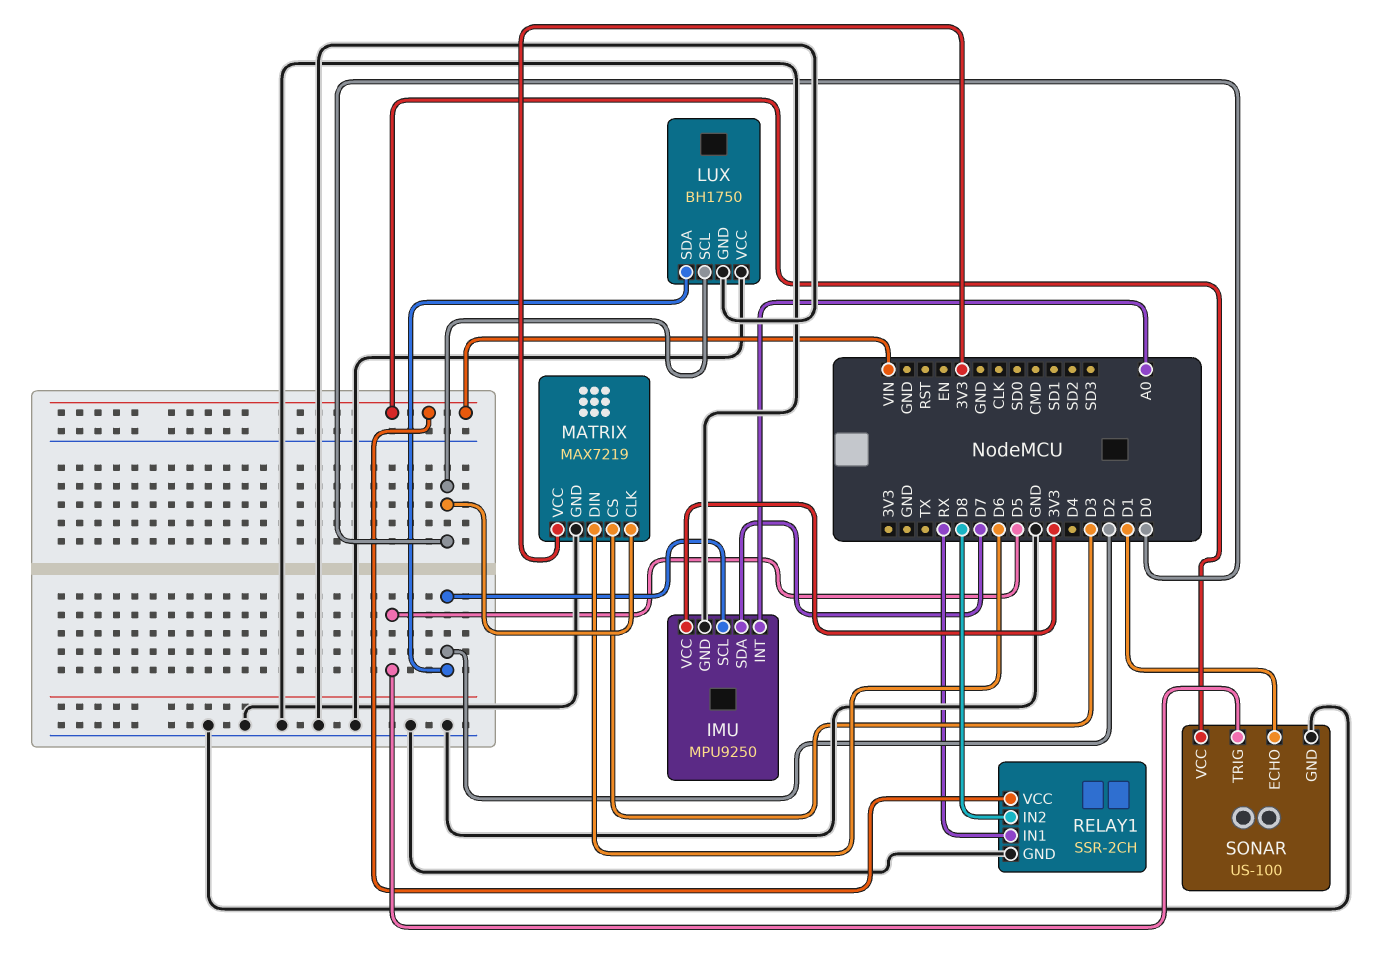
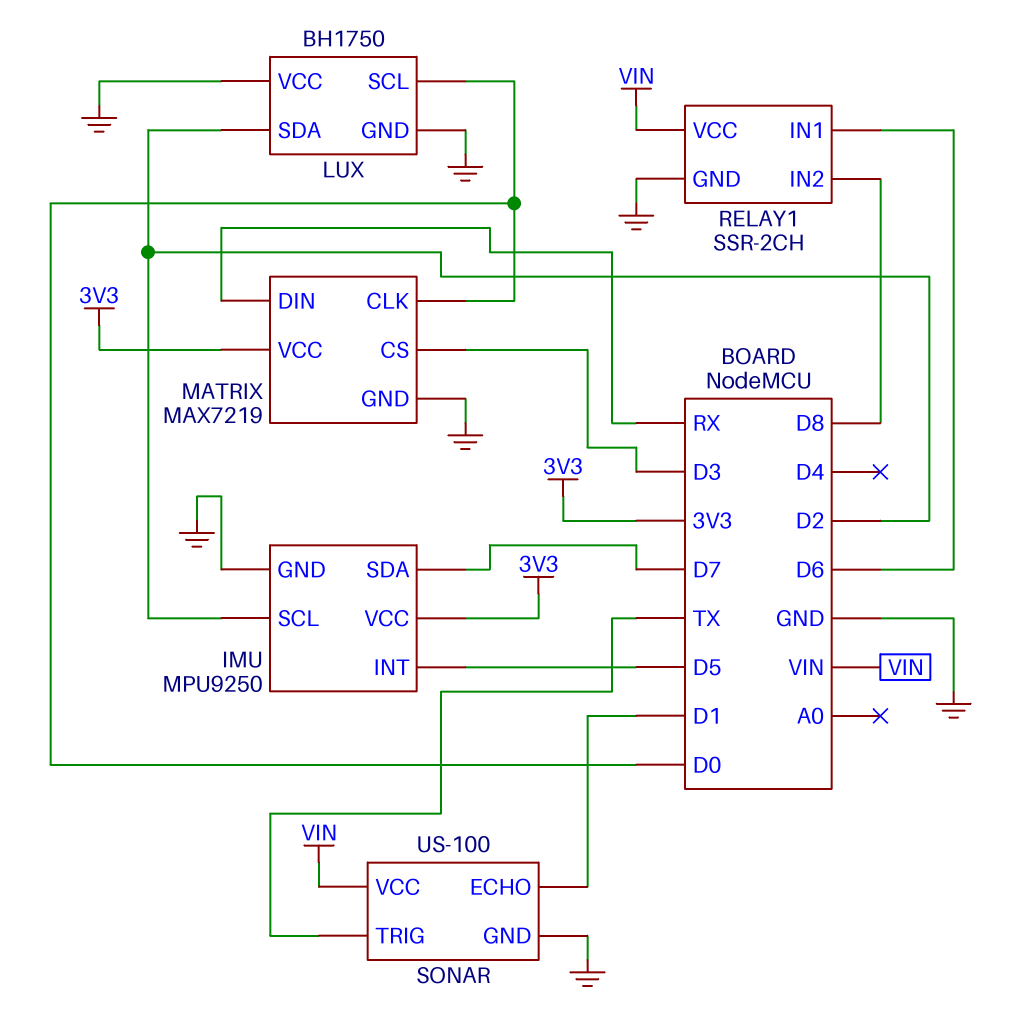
IMU pin INT: A0 -> D5
MATRIX pin DIN: D6 -> RX
RELAY1 pin IN1: RX -> D6
SONAR pin TRIG: D5 -> TX

